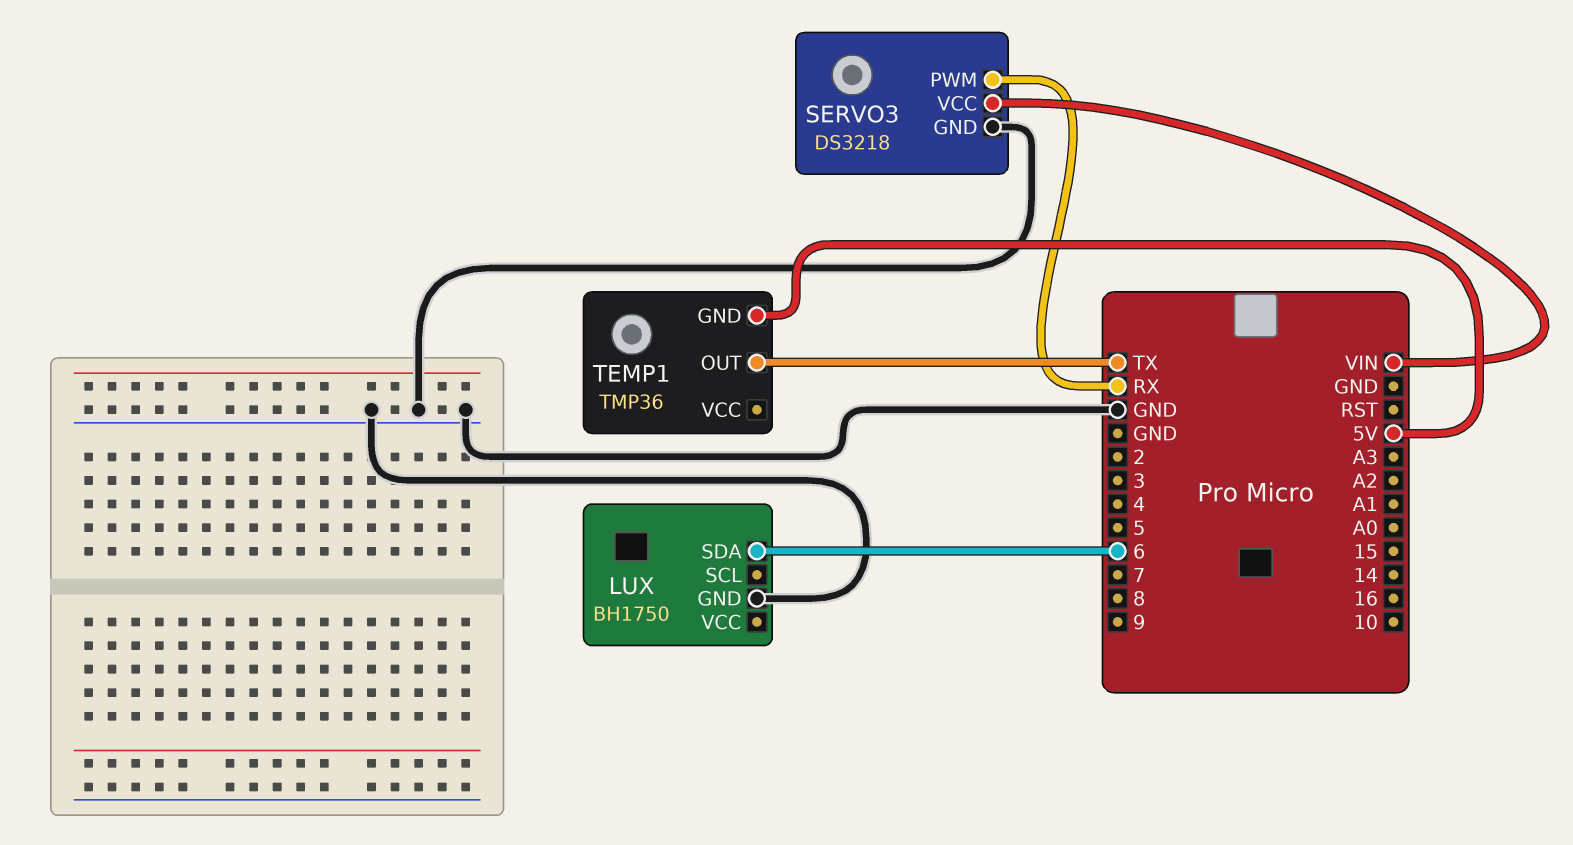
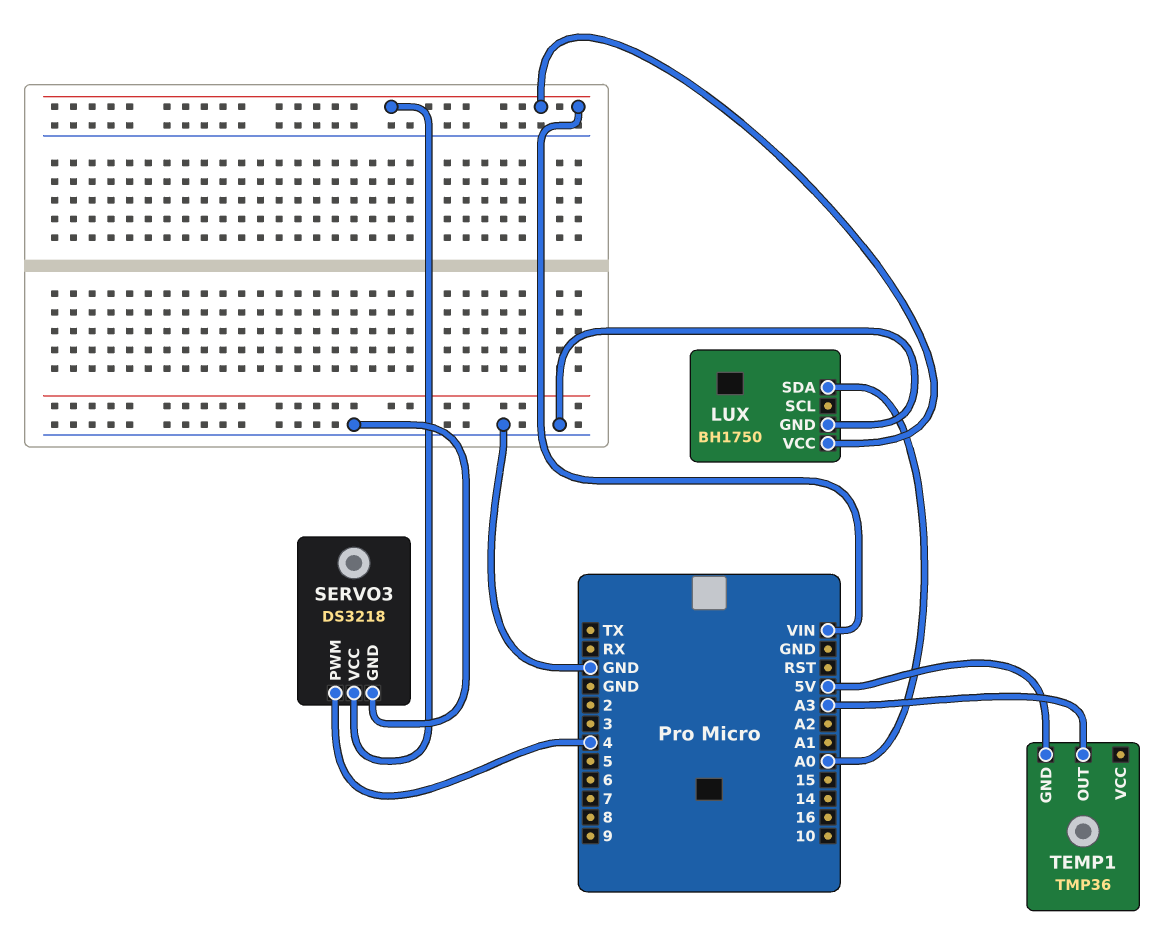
LUX pin SDA: 6 -> A0
LUX pin VCC: none -> VIN
SERVO3 pin PWM: RX -> 4
TEMP1 pin OUT: TX -> A3

